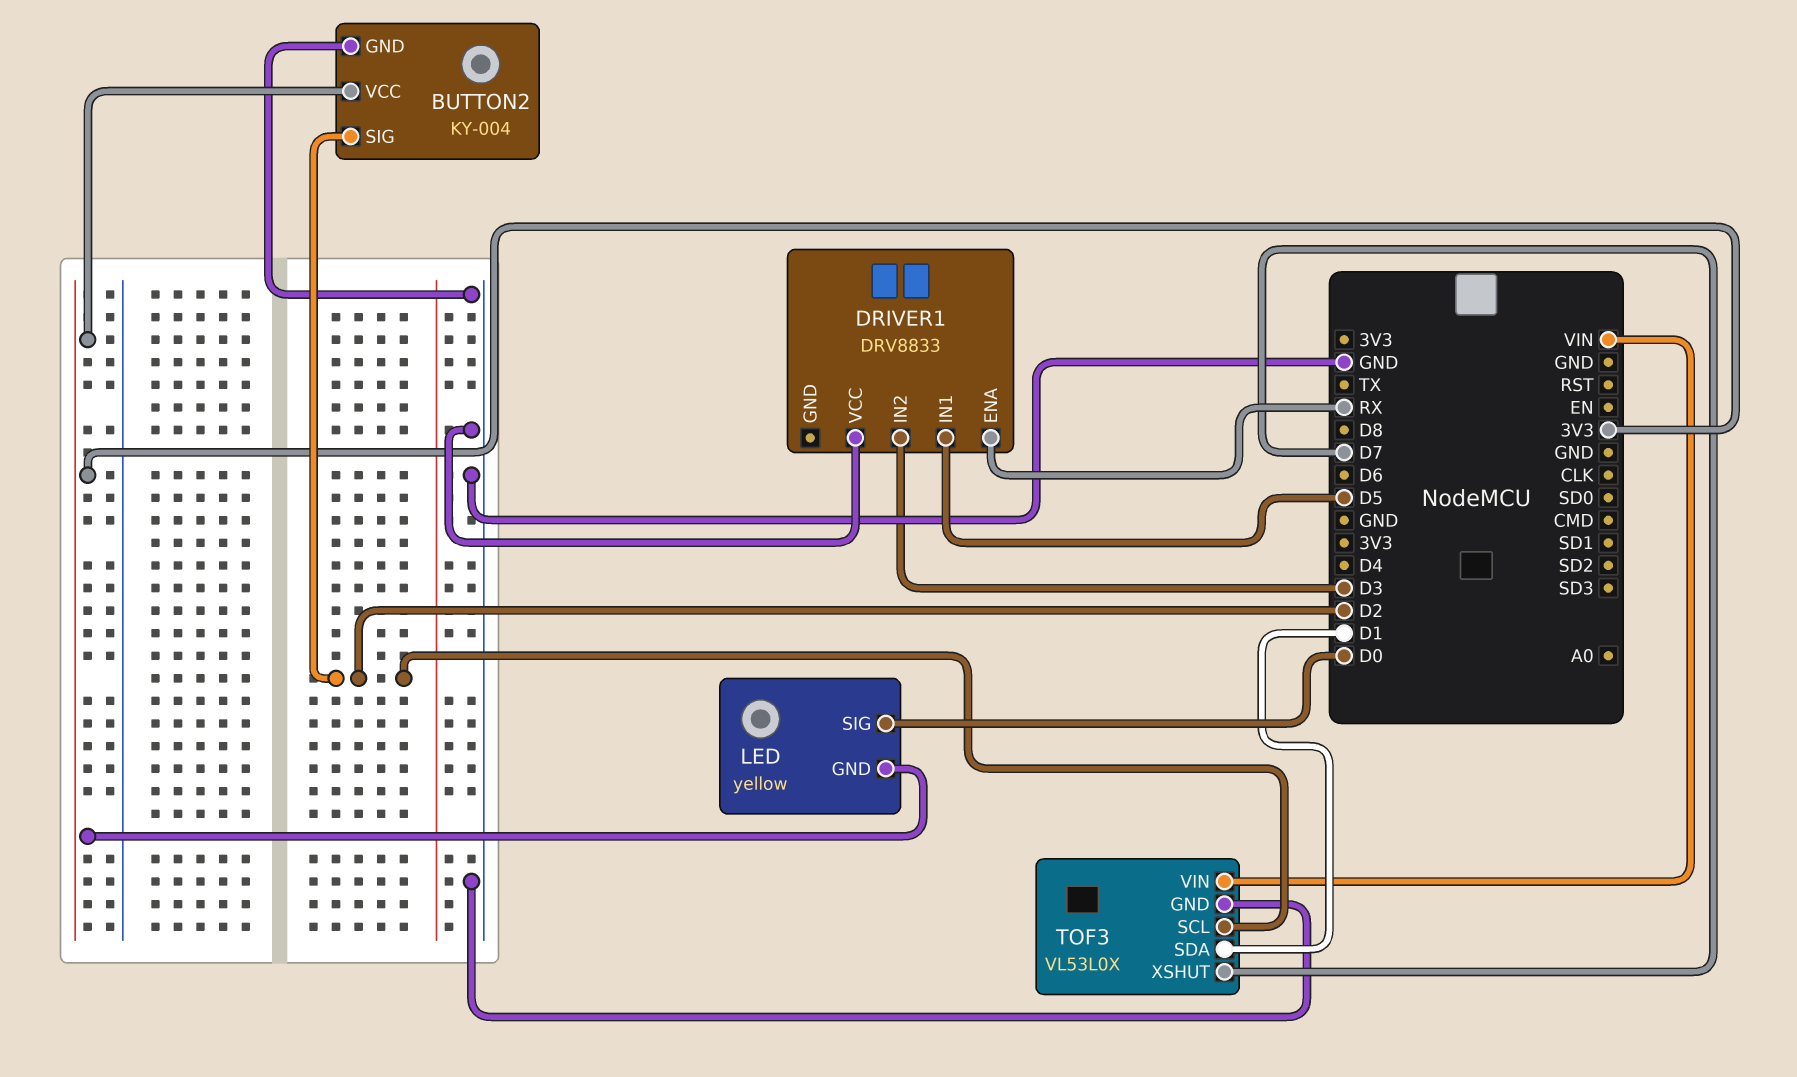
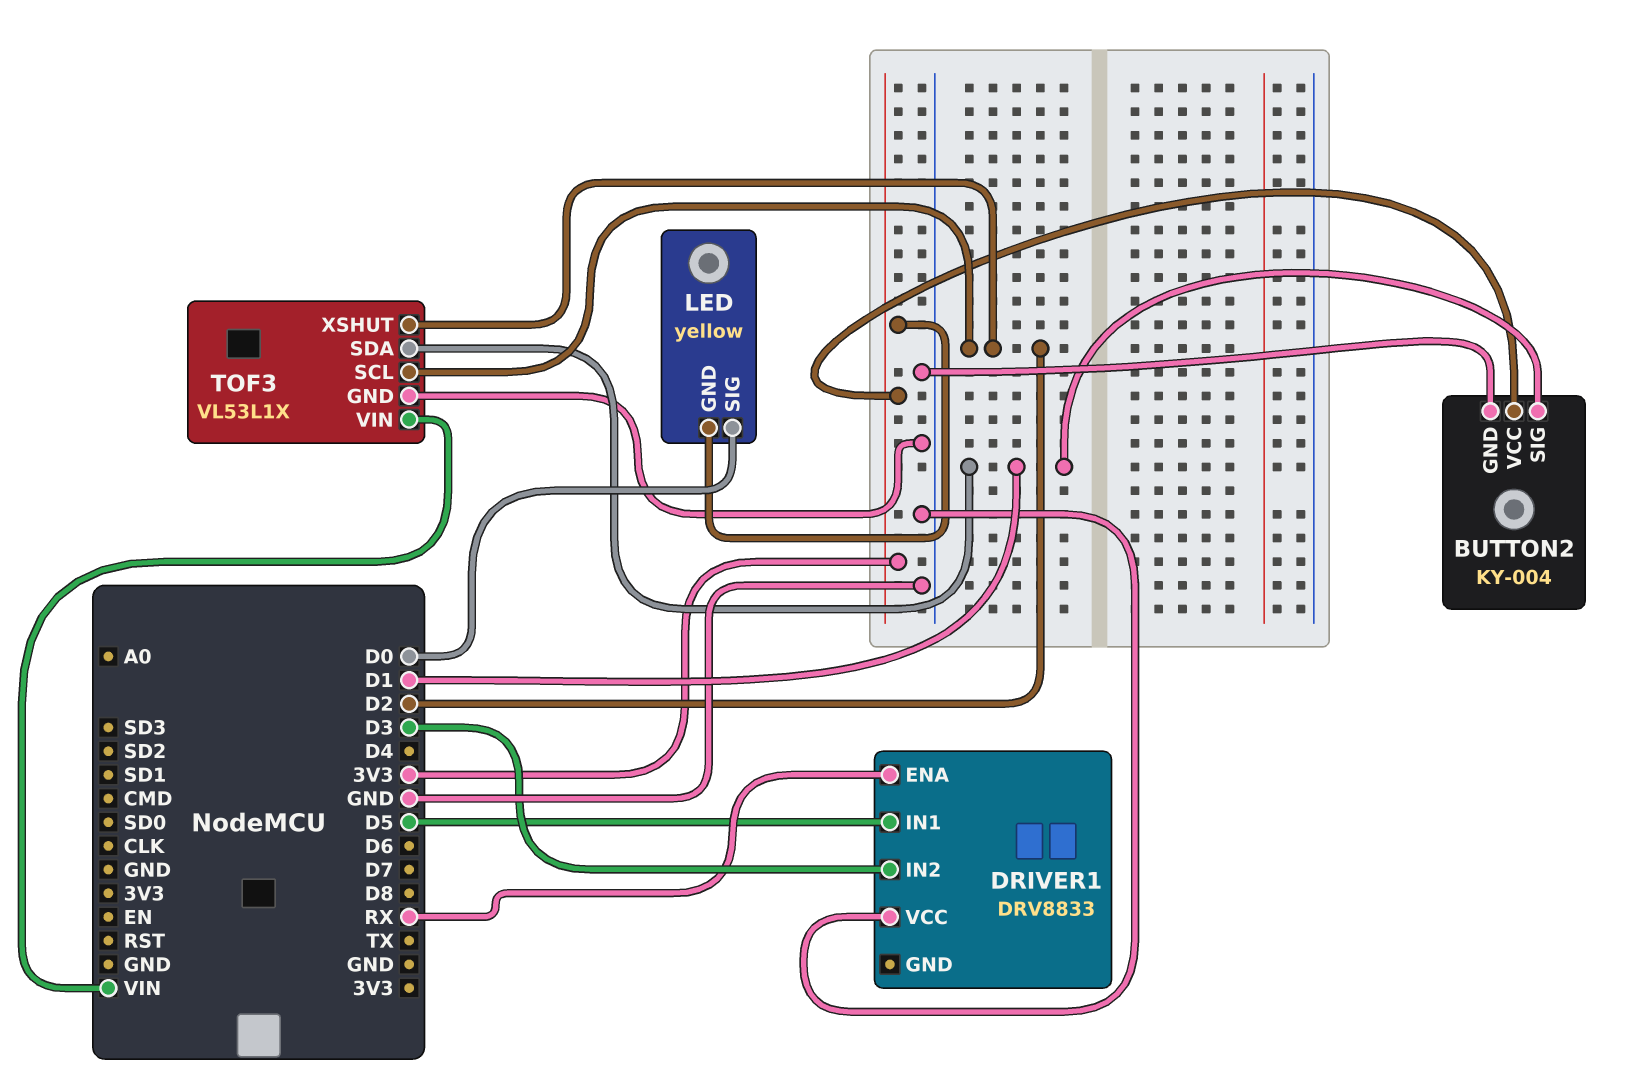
BUTTON2 pin SIG: D2 -> D1
TOF3: VL53L0X -> VL53L1X
TOF3 pin XSHUT: D7 -> D2

